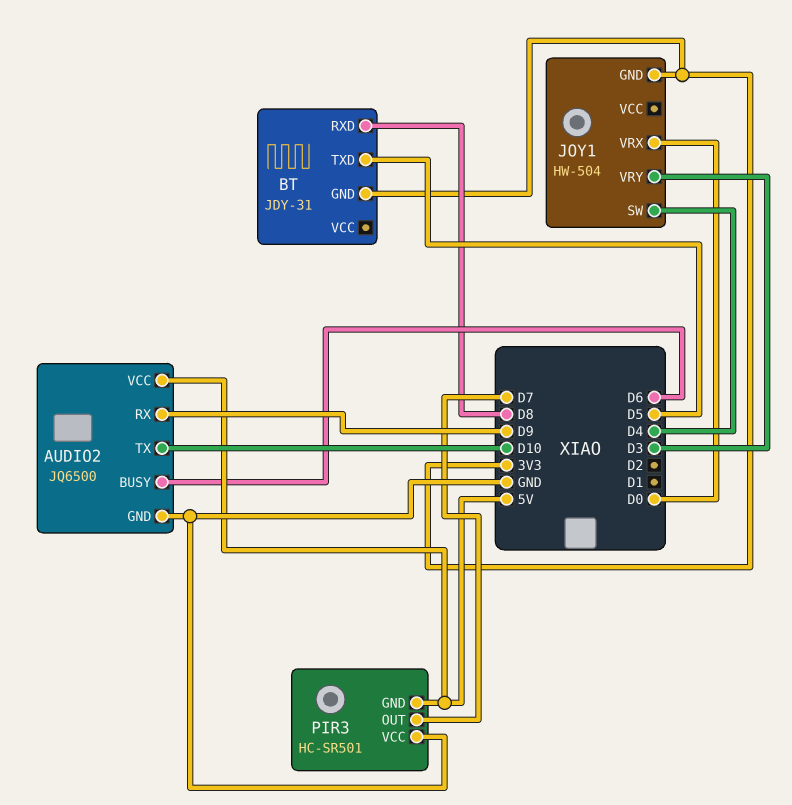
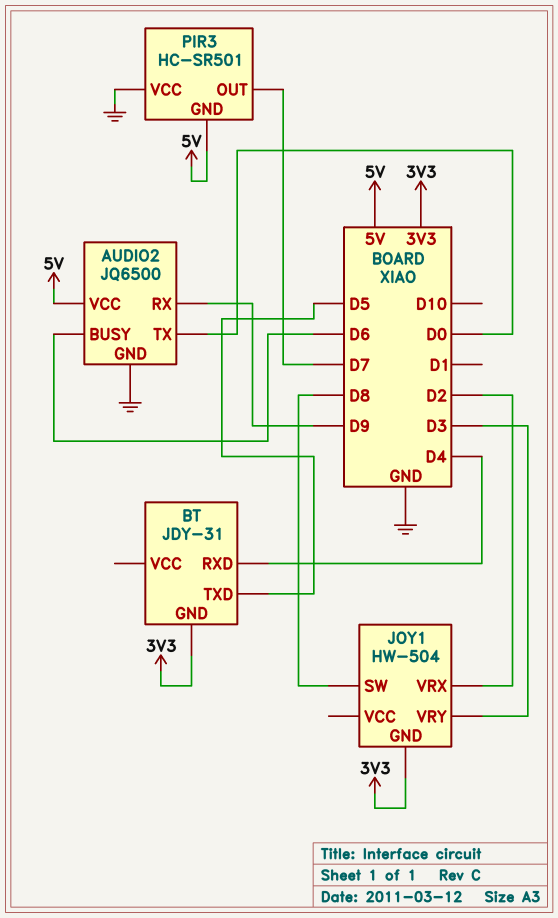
AUDIO2 pin TX: D10 -> D0
BT pin RXD: D8 -> D4
JOY1 pin SW: D4 -> D8
JOY1 pin VRX: D0 -> D2

